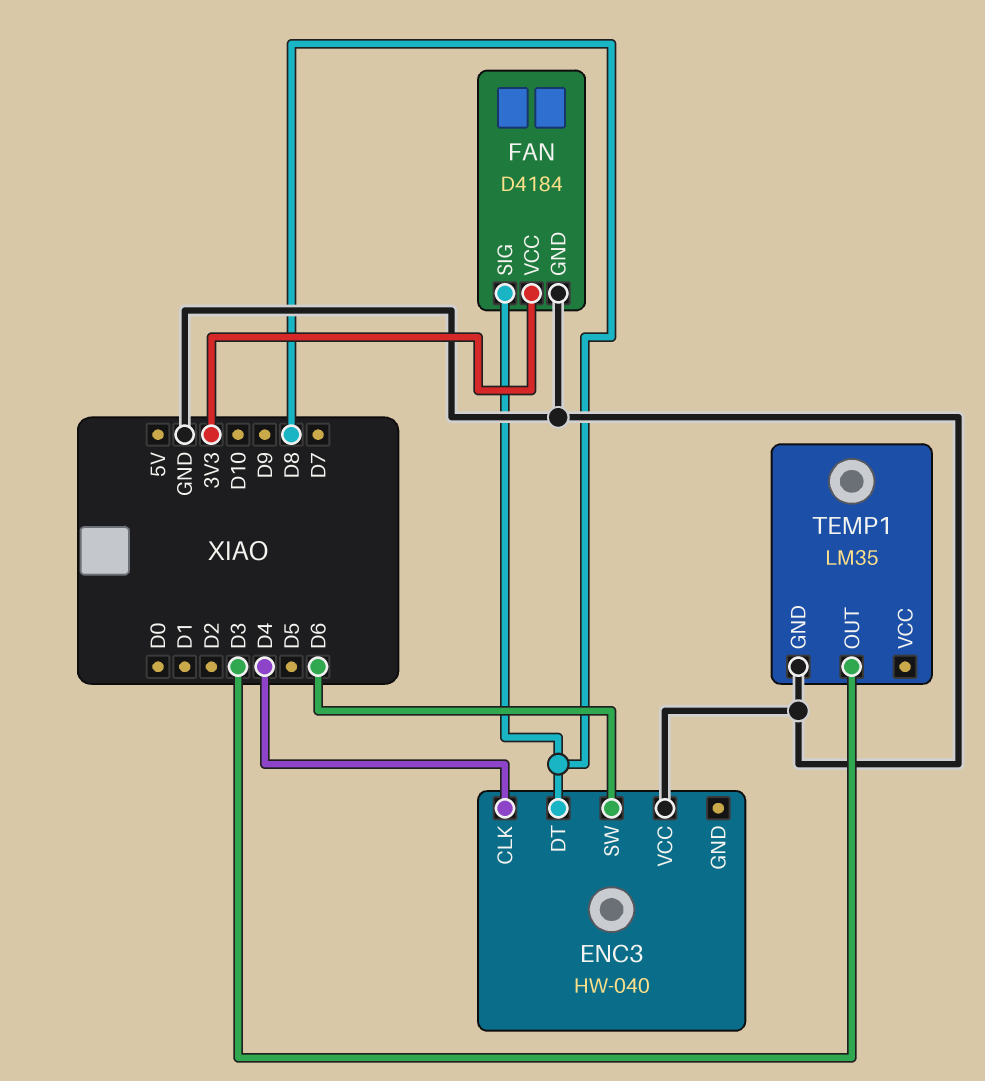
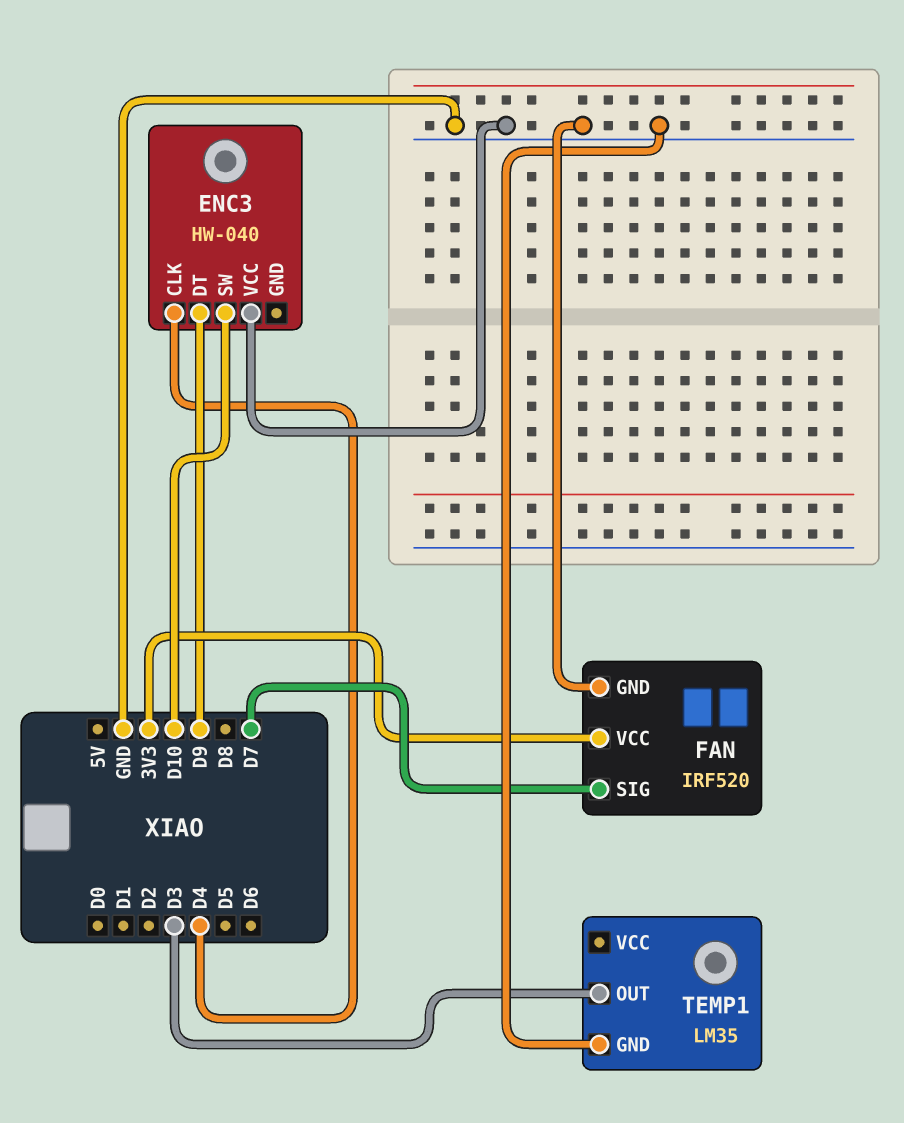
ENC3 pin DT: D8 -> D9
ENC3 pin SW: D6 -> D10
FAN: D4184 -> IRF520
FAN pin SIG: D8 -> D7

